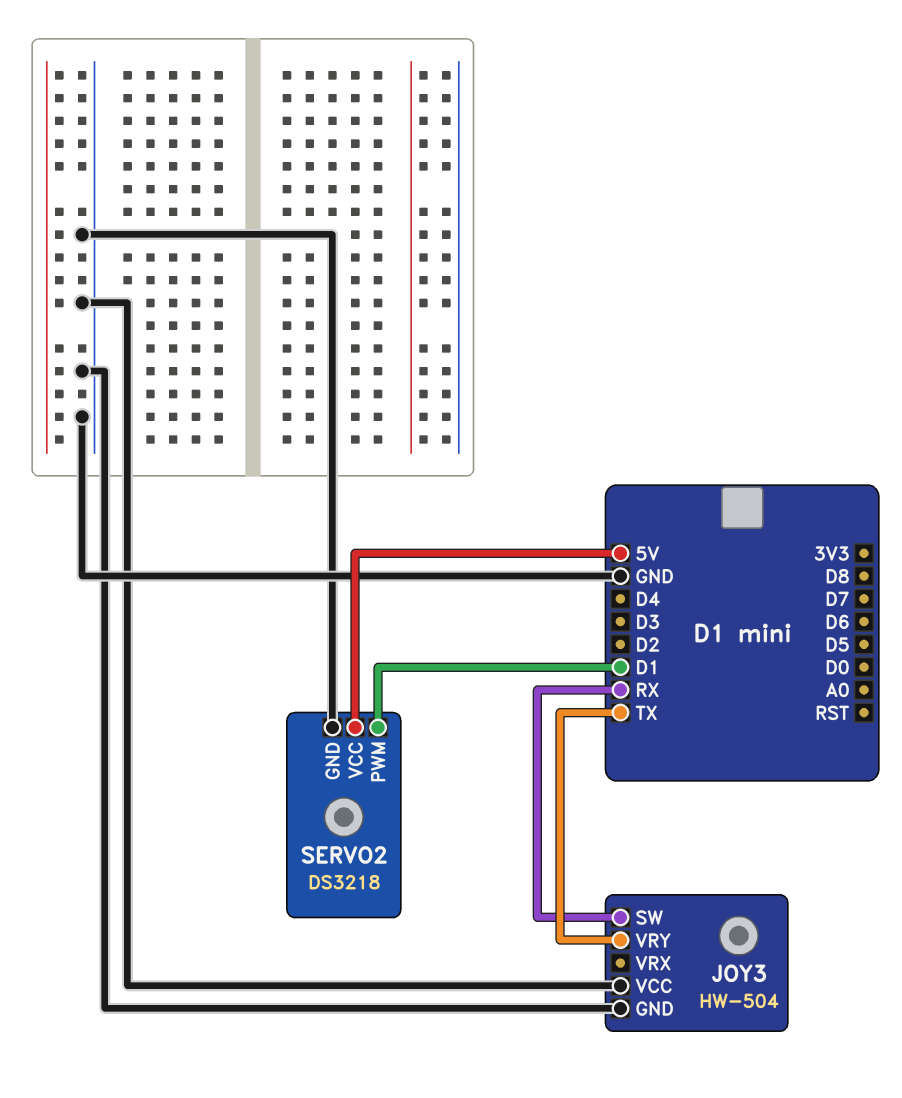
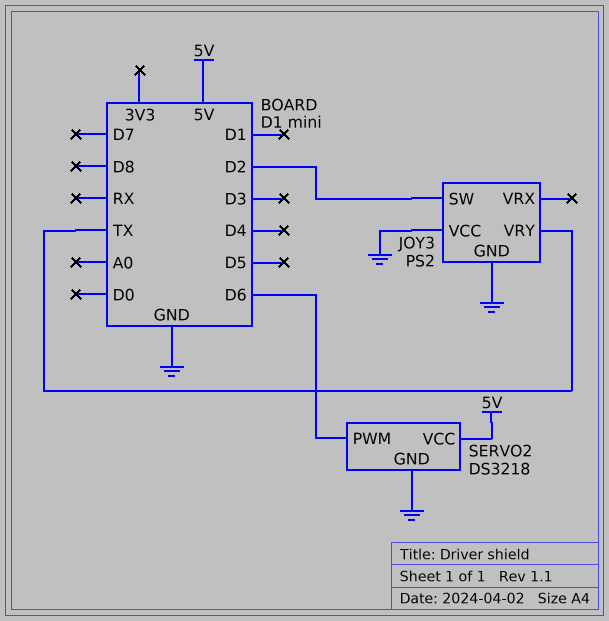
JOY3: HW-504 -> PS2
JOY3 pin SW: RX -> D2
SERVO2 pin PWM: D1 -> D6

